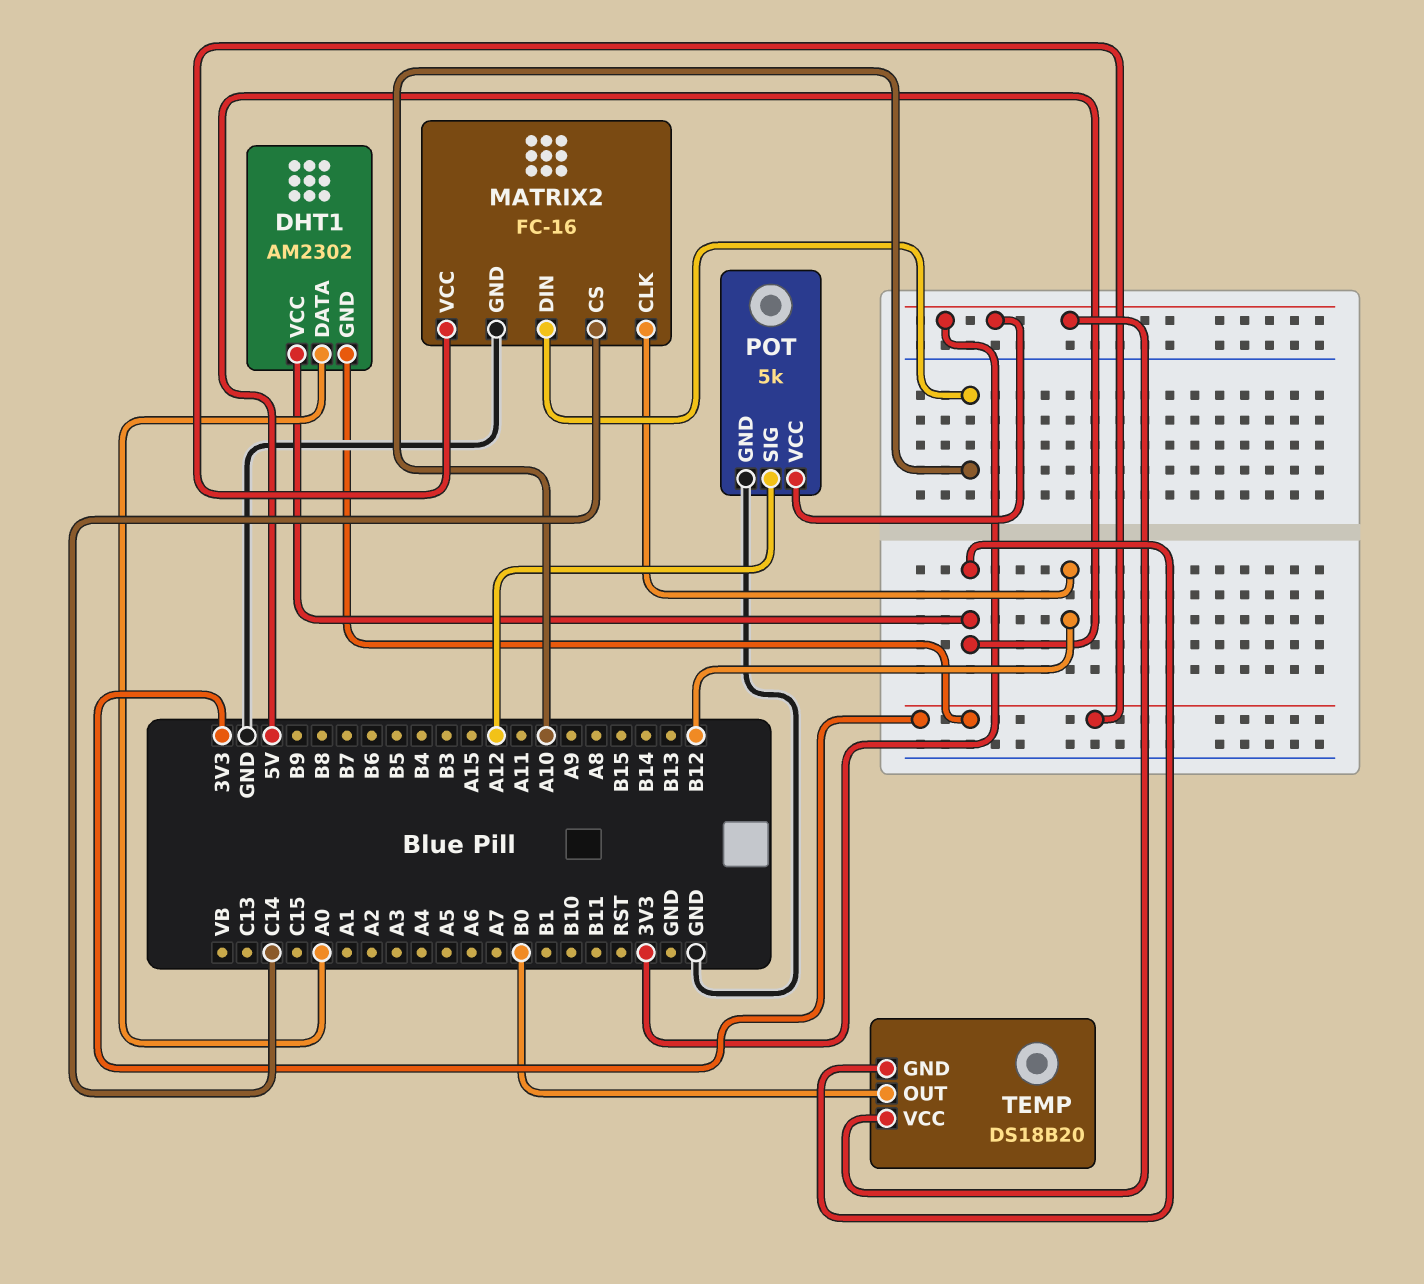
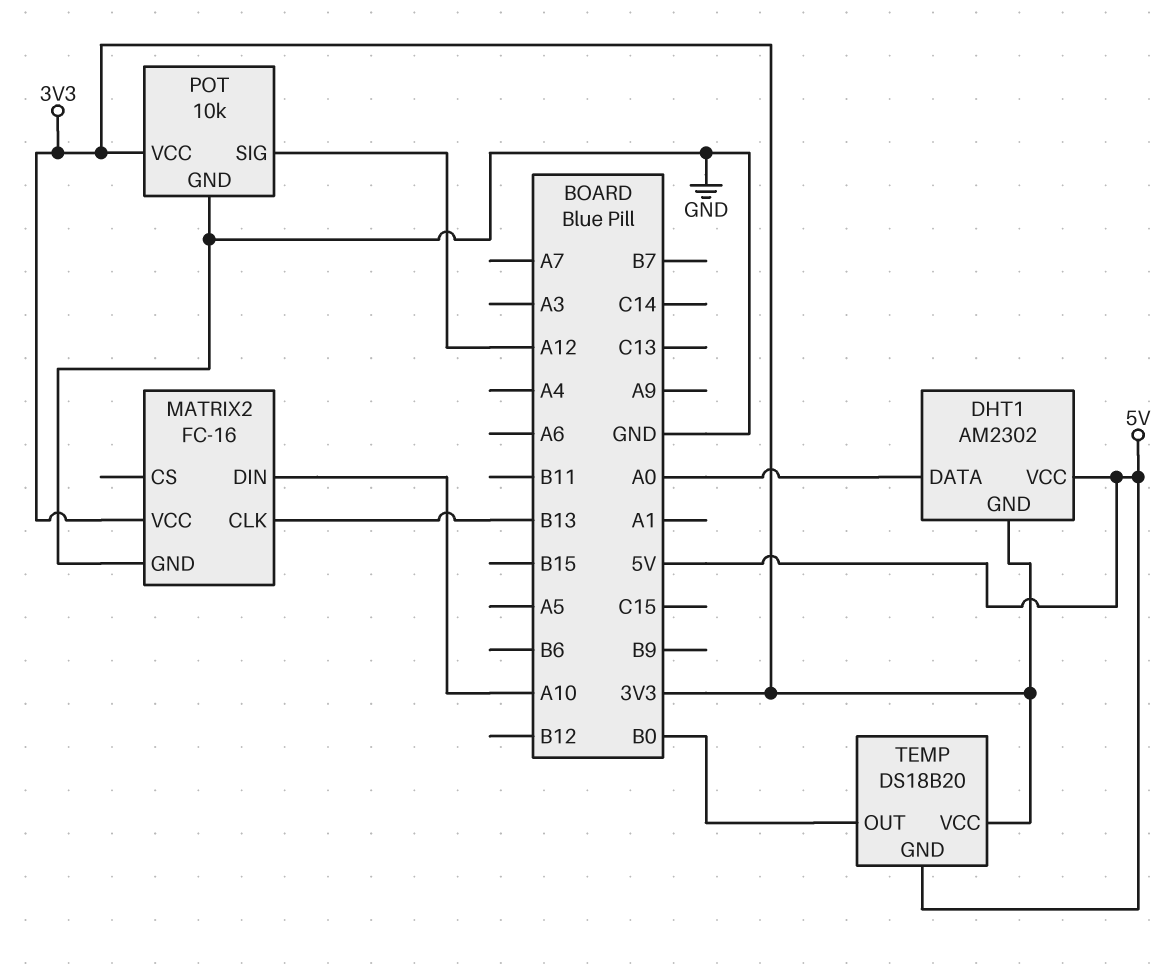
MATRIX2 pin CLK: B12 -> B13
MATRIX2 pin CS: C14 -> none
POT: 5k -> 10k

